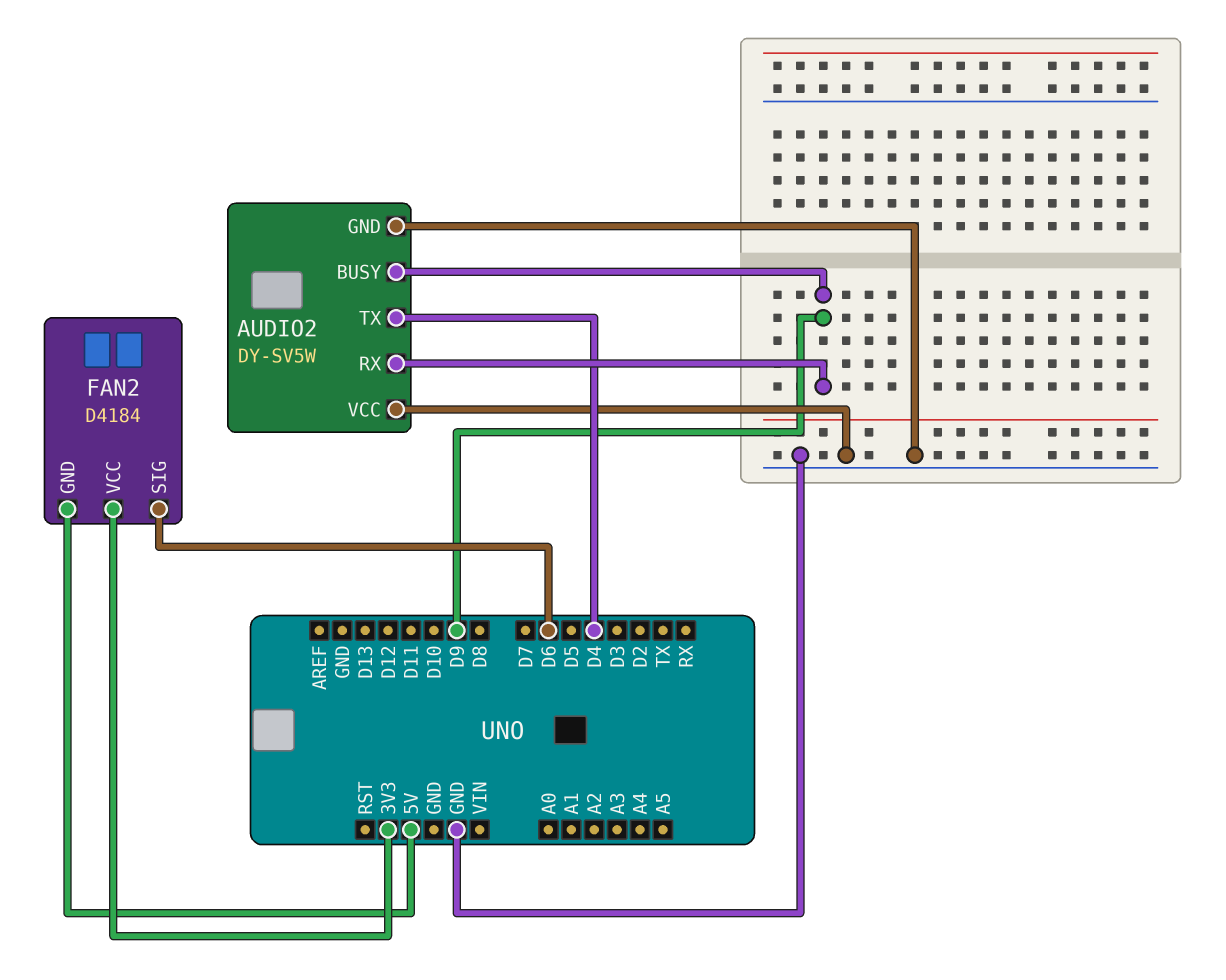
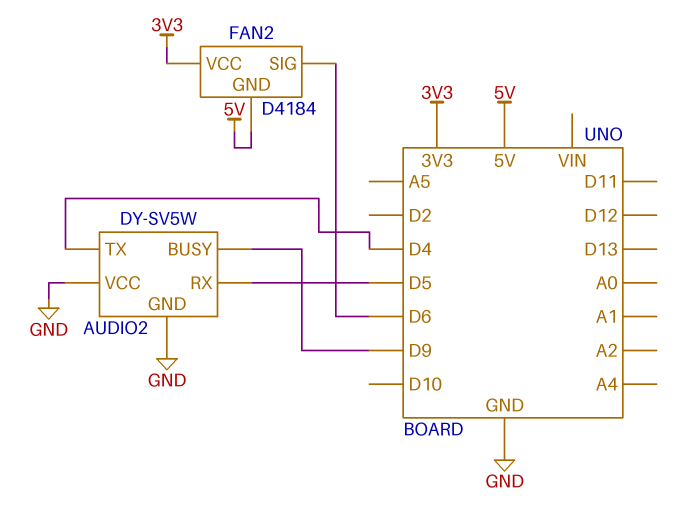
AUDIO2 pin RX: D9 -> D5

